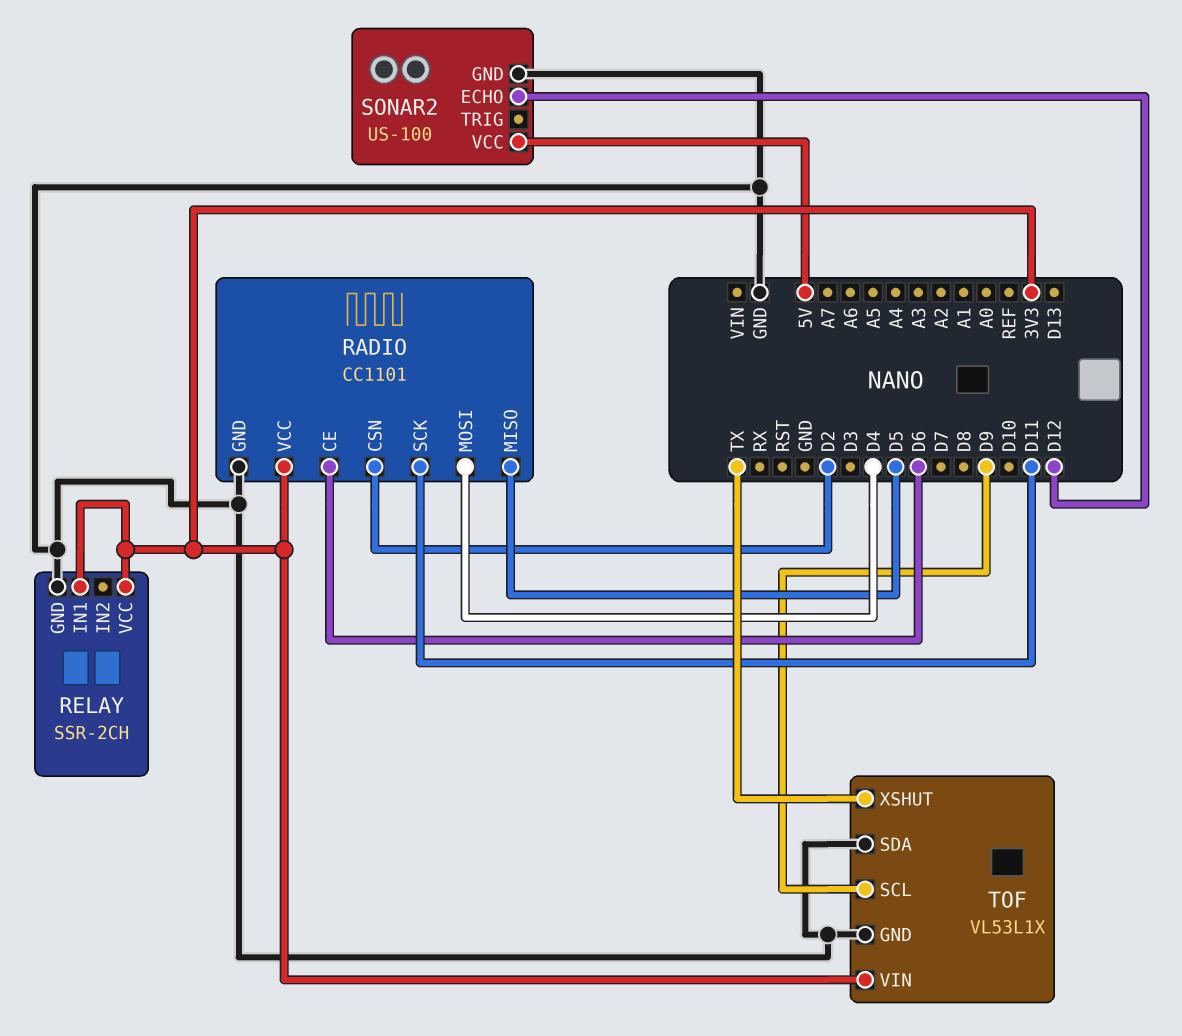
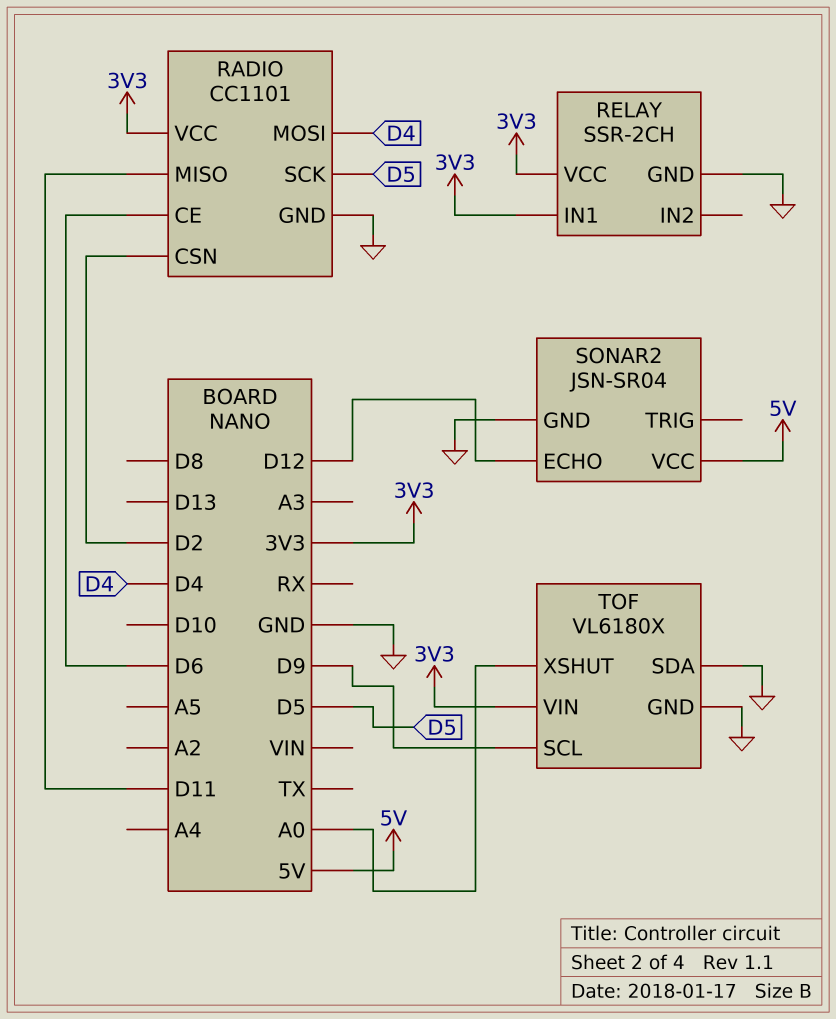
RADIO pin MISO: D5 -> D11
RADIO pin SCK: D11 -> D5
SONAR2: US-100 -> JSN-SR04
TOF: VL53L1X -> VL6180X
TOF pin XSHUT: TX -> A0

